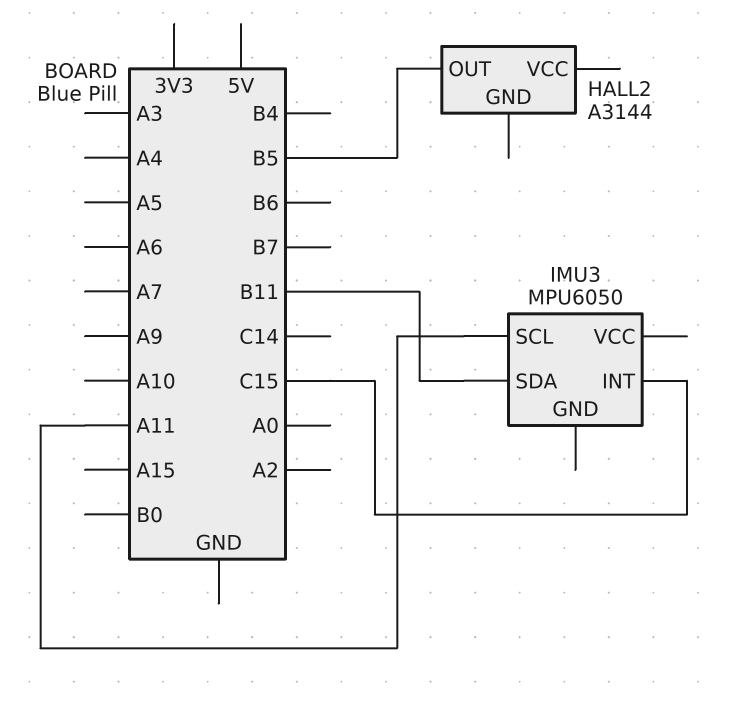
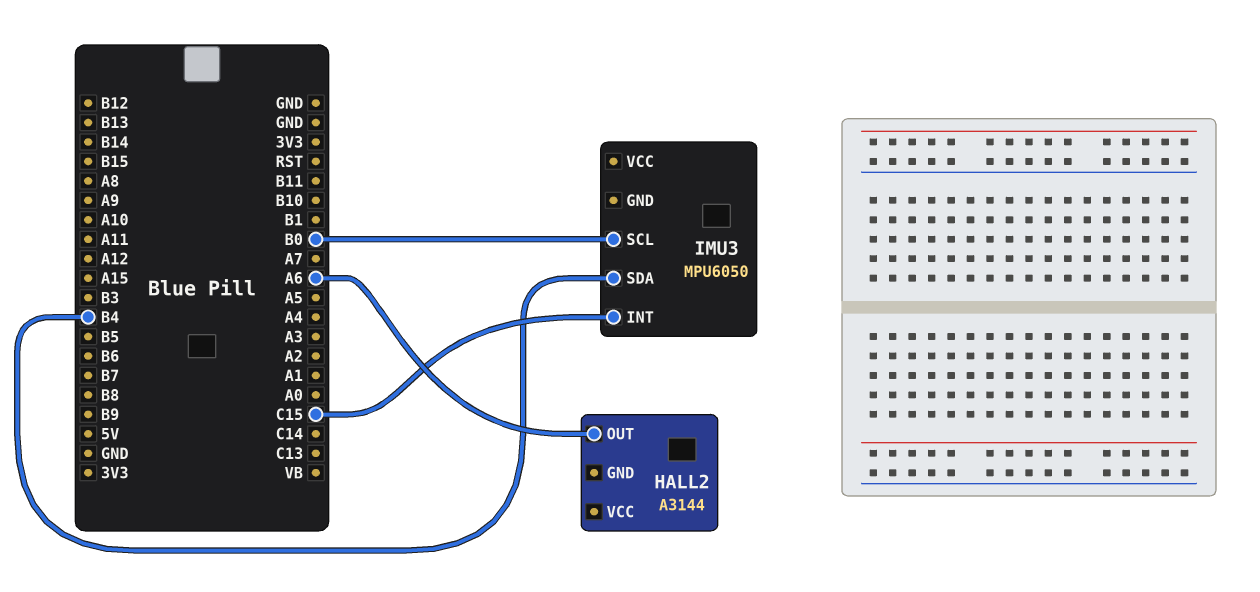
HALL2 pin OUT: B5 -> A6
IMU3 pin SCL: A11 -> B0
IMU3 pin SDA: B11 -> B4

